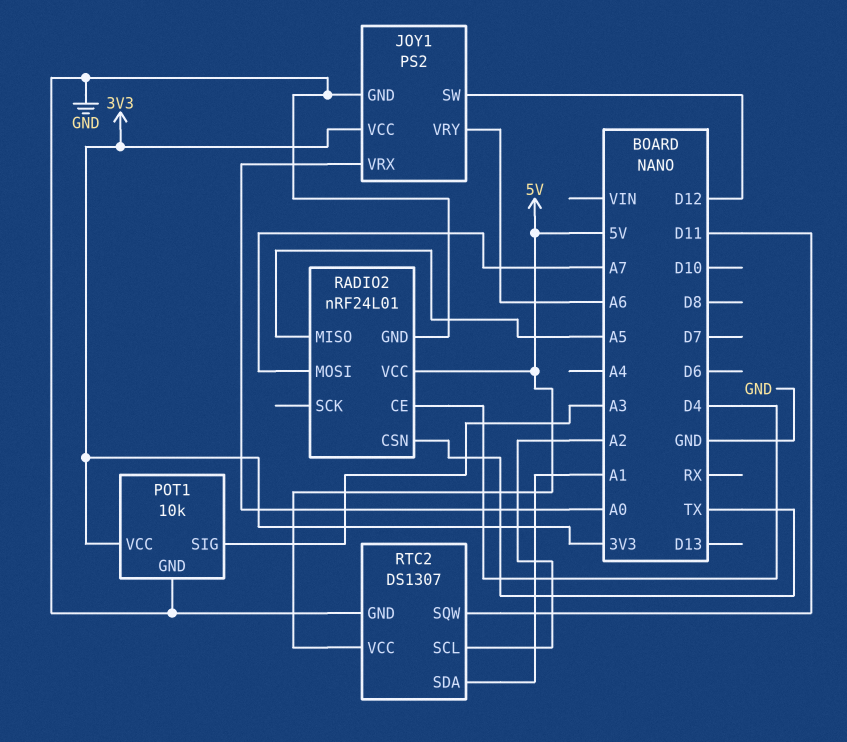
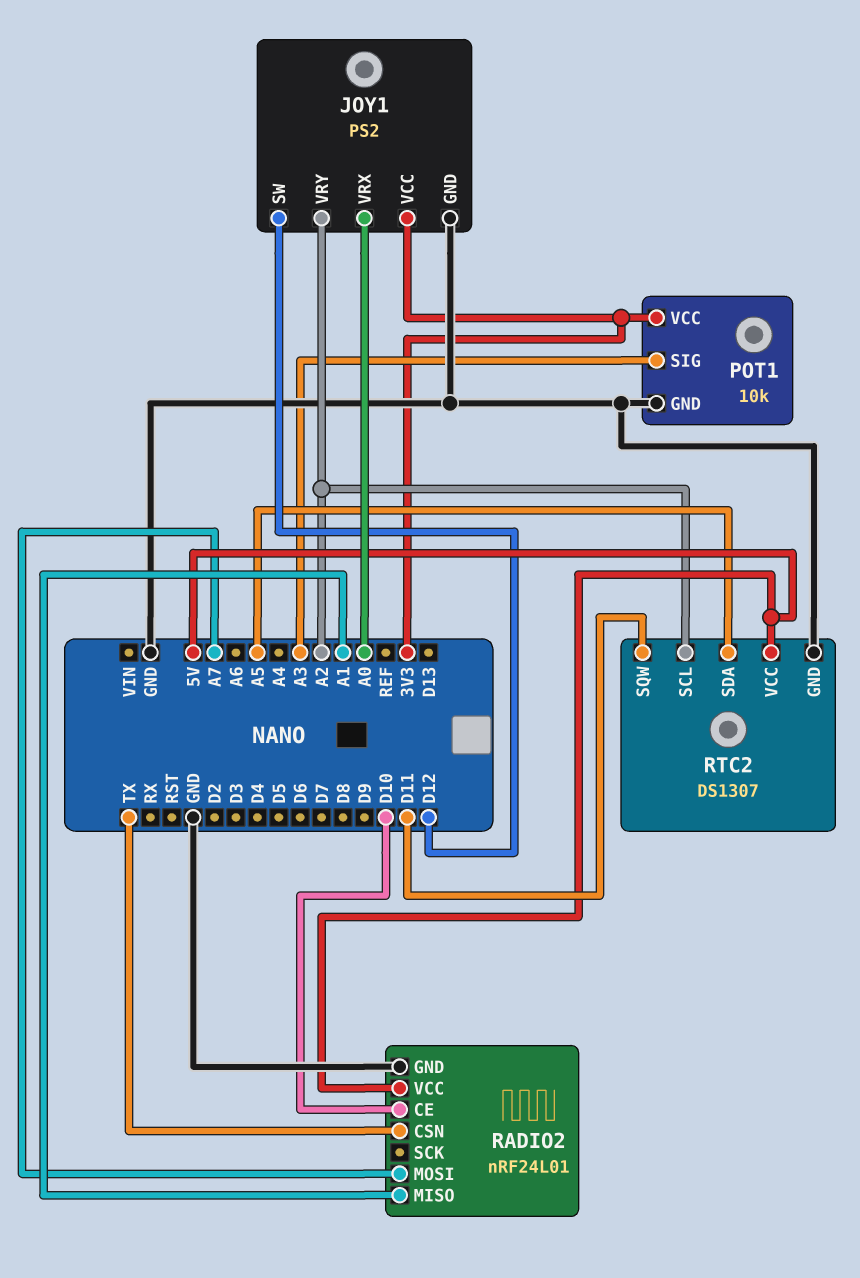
JOY1 pin VRY: A6 -> A2
RADIO2 pin CE: D4 -> D10
RADIO2 pin MISO: A5 -> A1
RTC2 pin SDA: A1 -> A5

